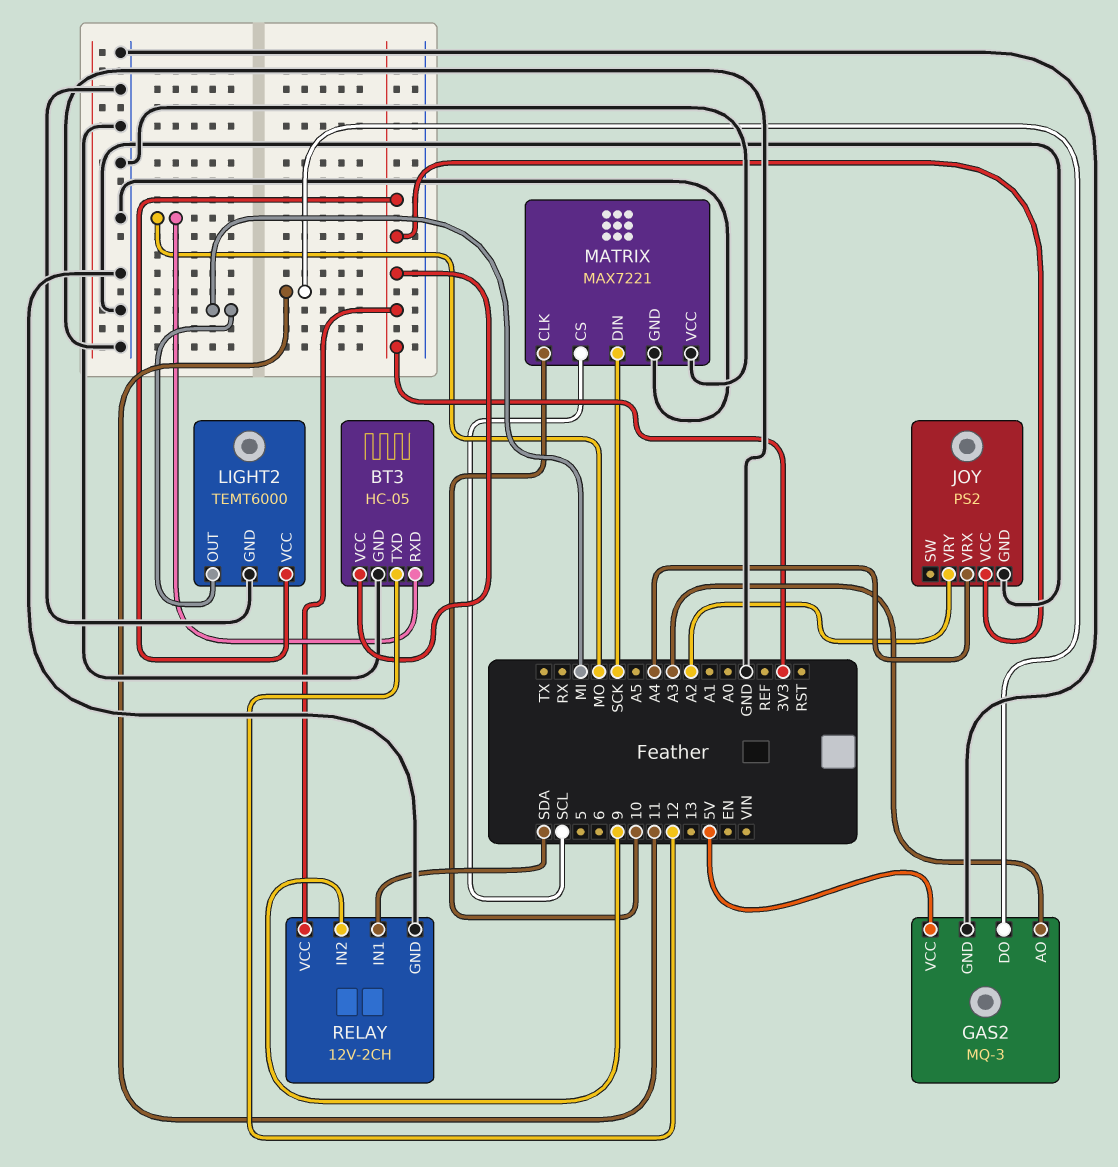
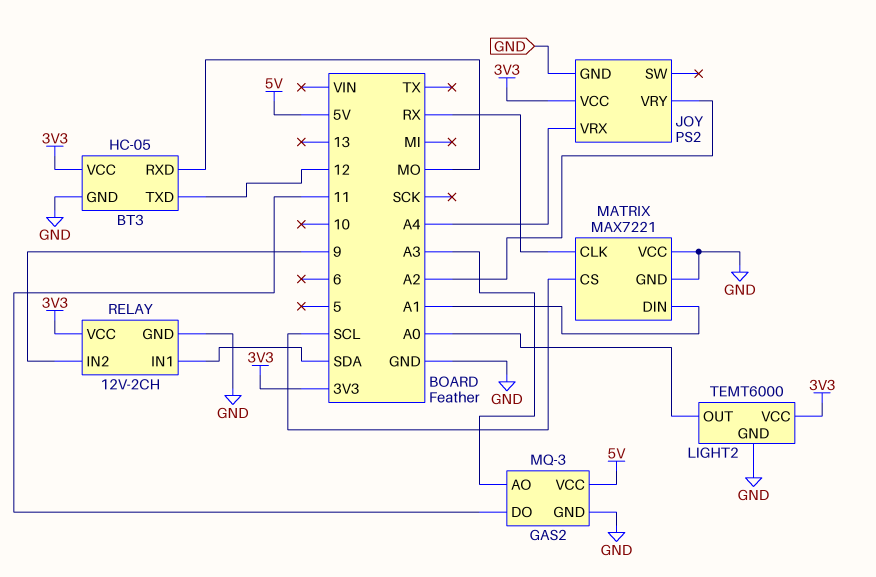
LIGHT2 pin OUT: MI -> A0
MATRIX pin CLK: 10 -> RX
MATRIX pin DIN: SCK -> A1

